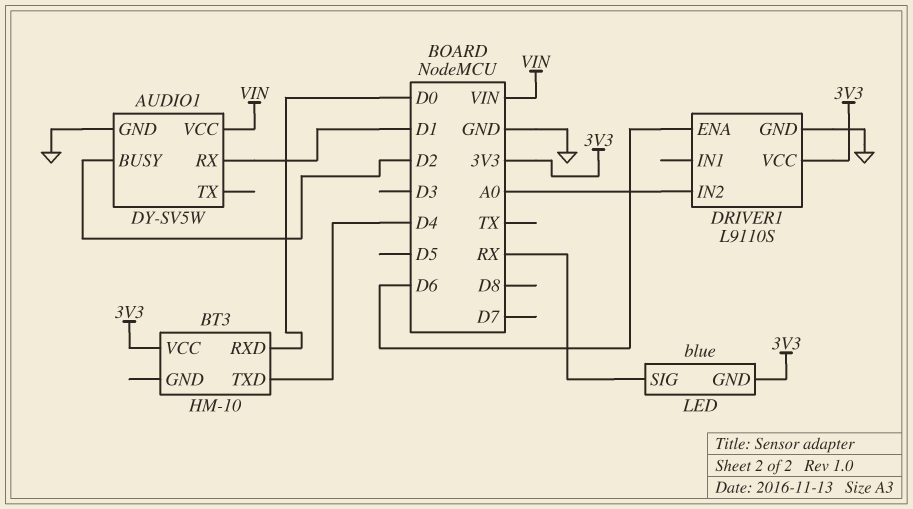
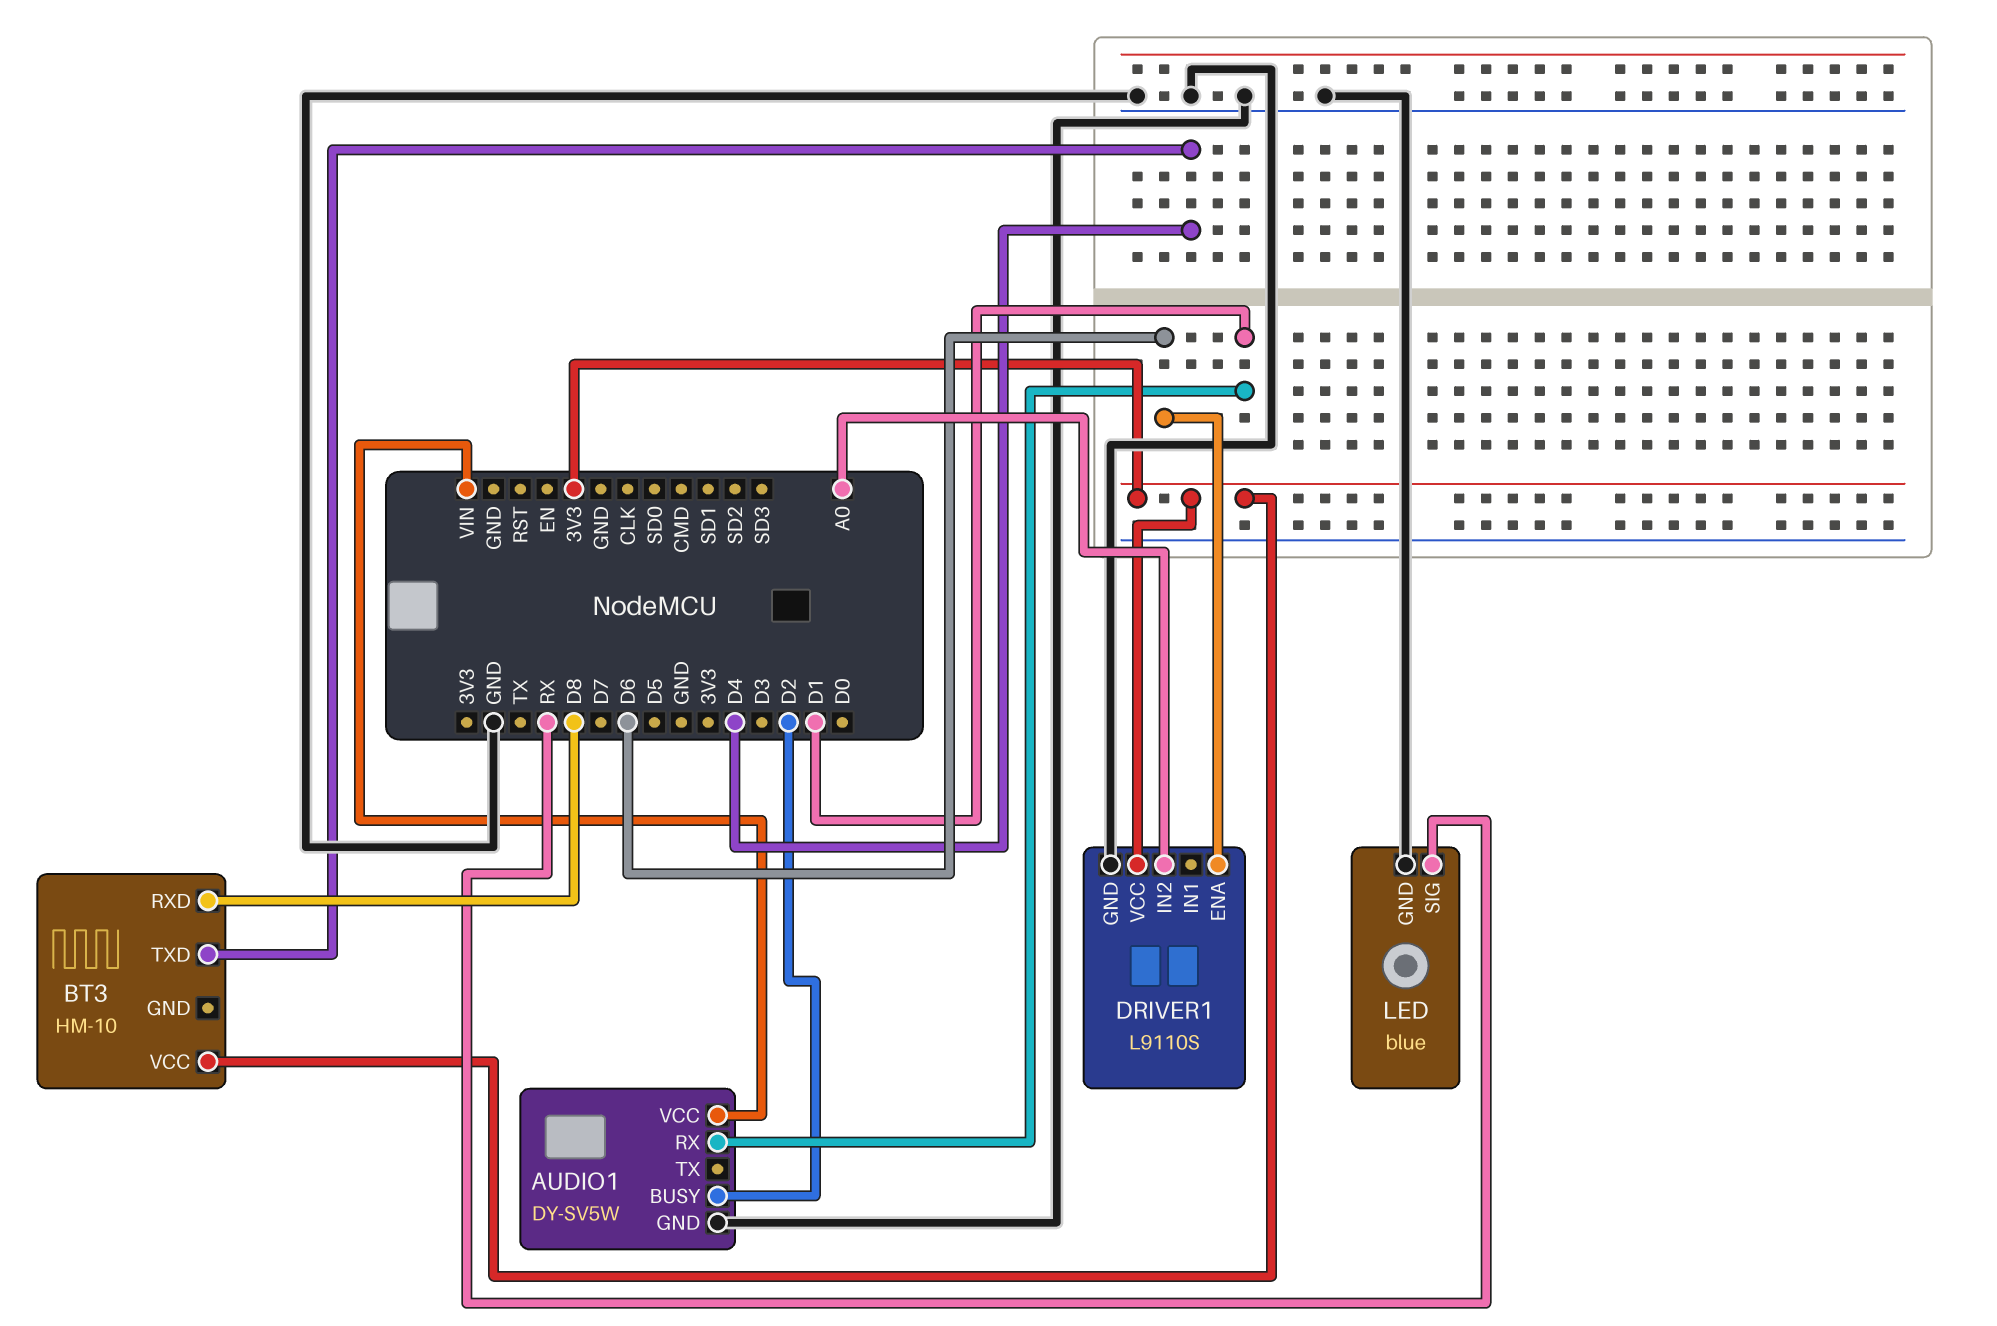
BT3 pin RXD: D0 -> D8
LED pin GND: 3V3 -> GND

